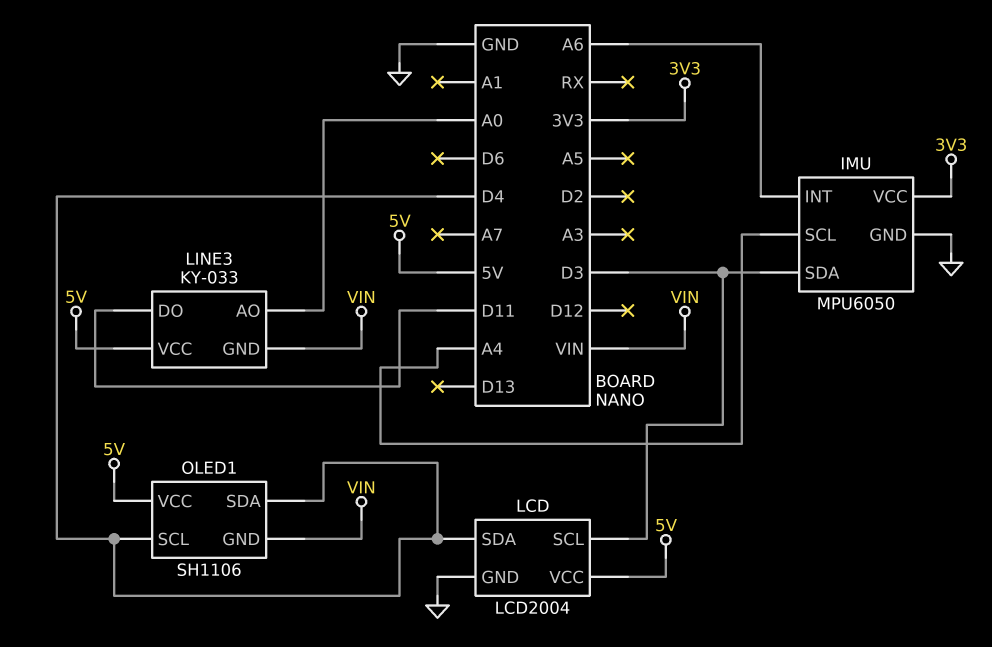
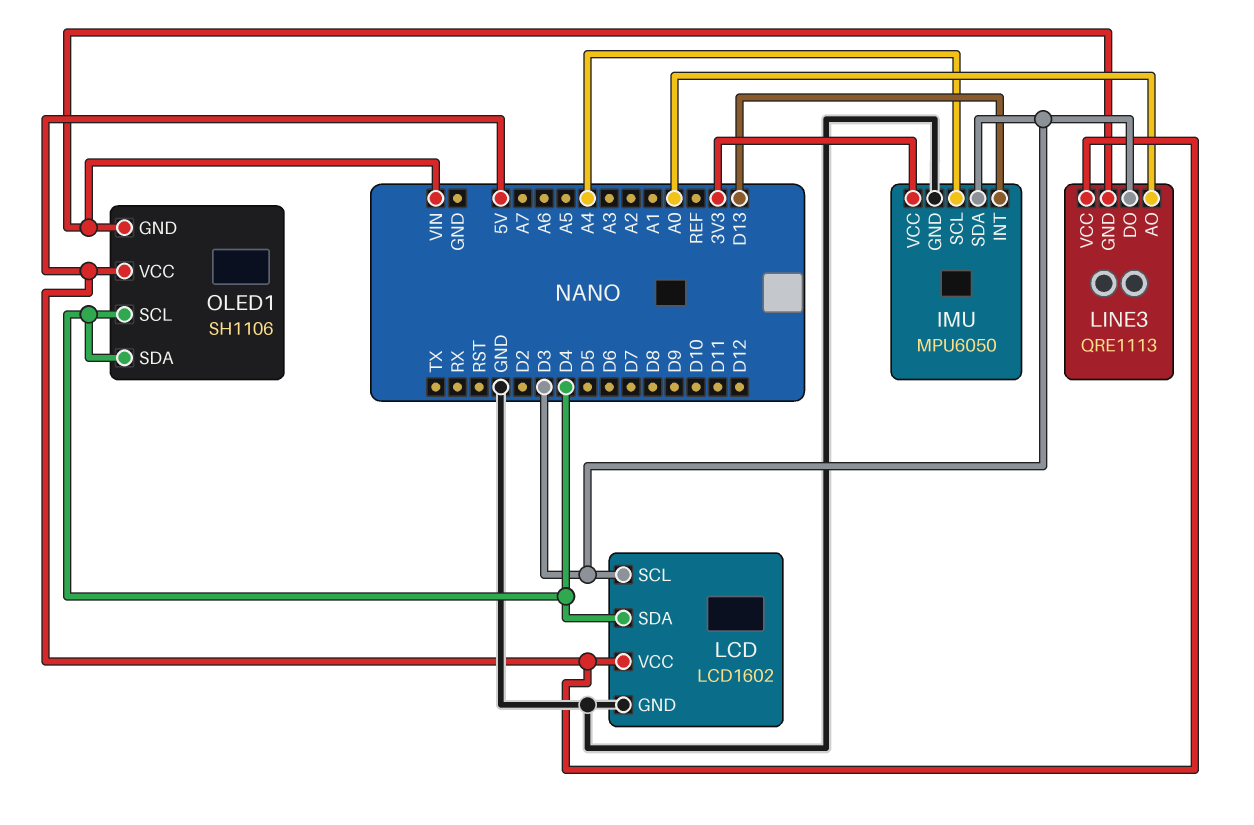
IMU pin INT: A6 -> D13
LCD: LCD2004 -> LCD1602
LINE3: KY-033 -> QRE1113
LINE3 pin DO: D11 -> D3

